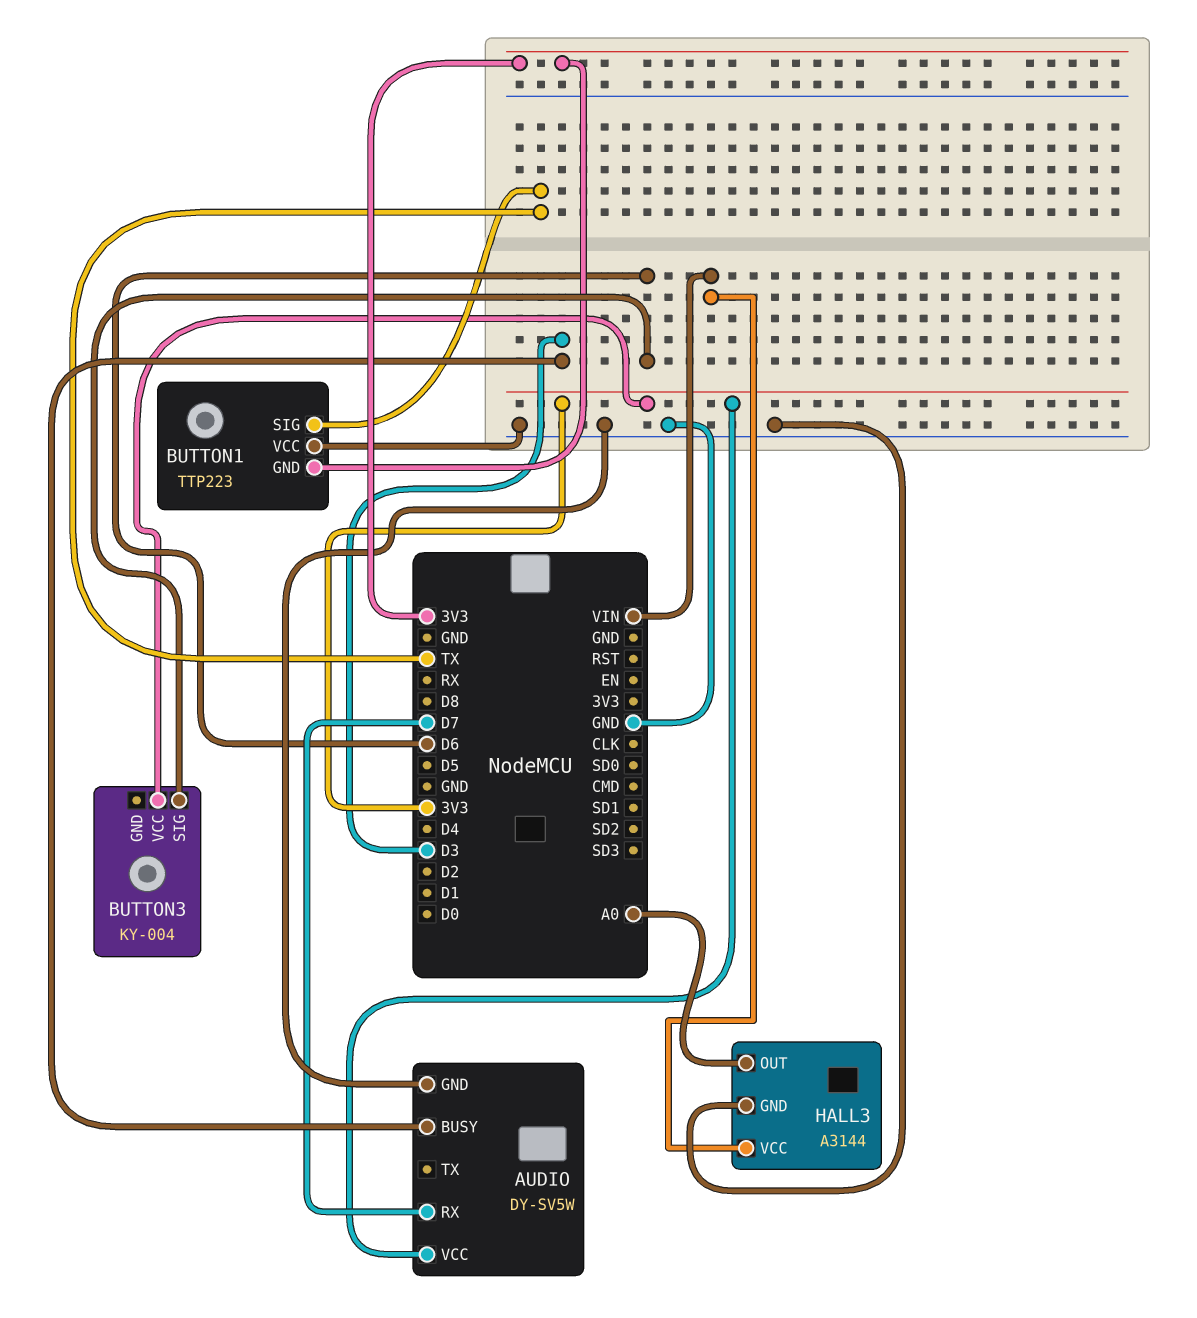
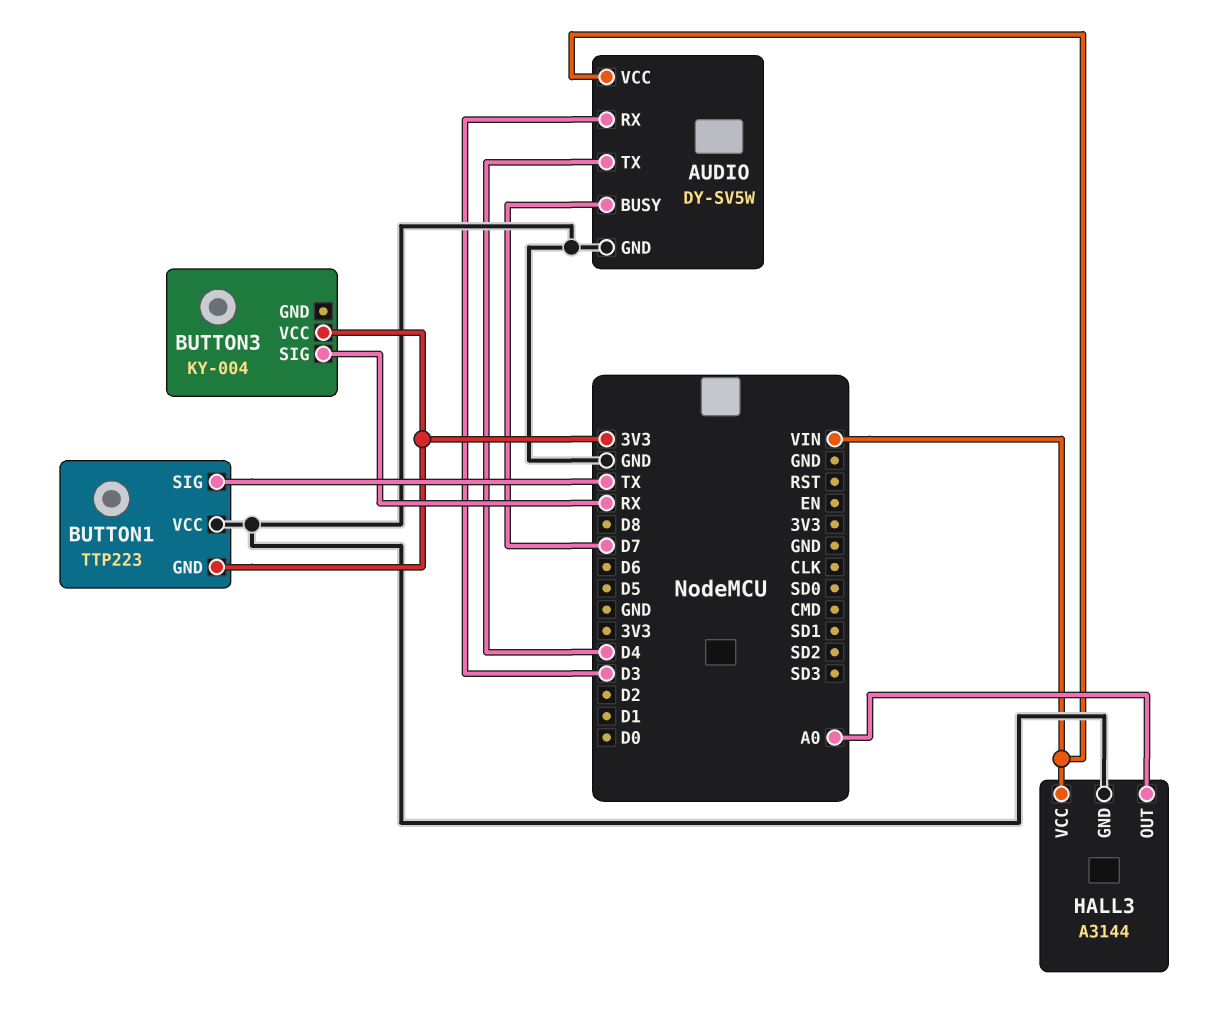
AUDIO pin BUSY: D3 -> D7
AUDIO pin RX: D7 -> D3
AUDIO pin TX: none -> D4
AUDIO pin VCC: 3V3 -> VIN
BUTTON3 pin SIG: D6 -> RX

